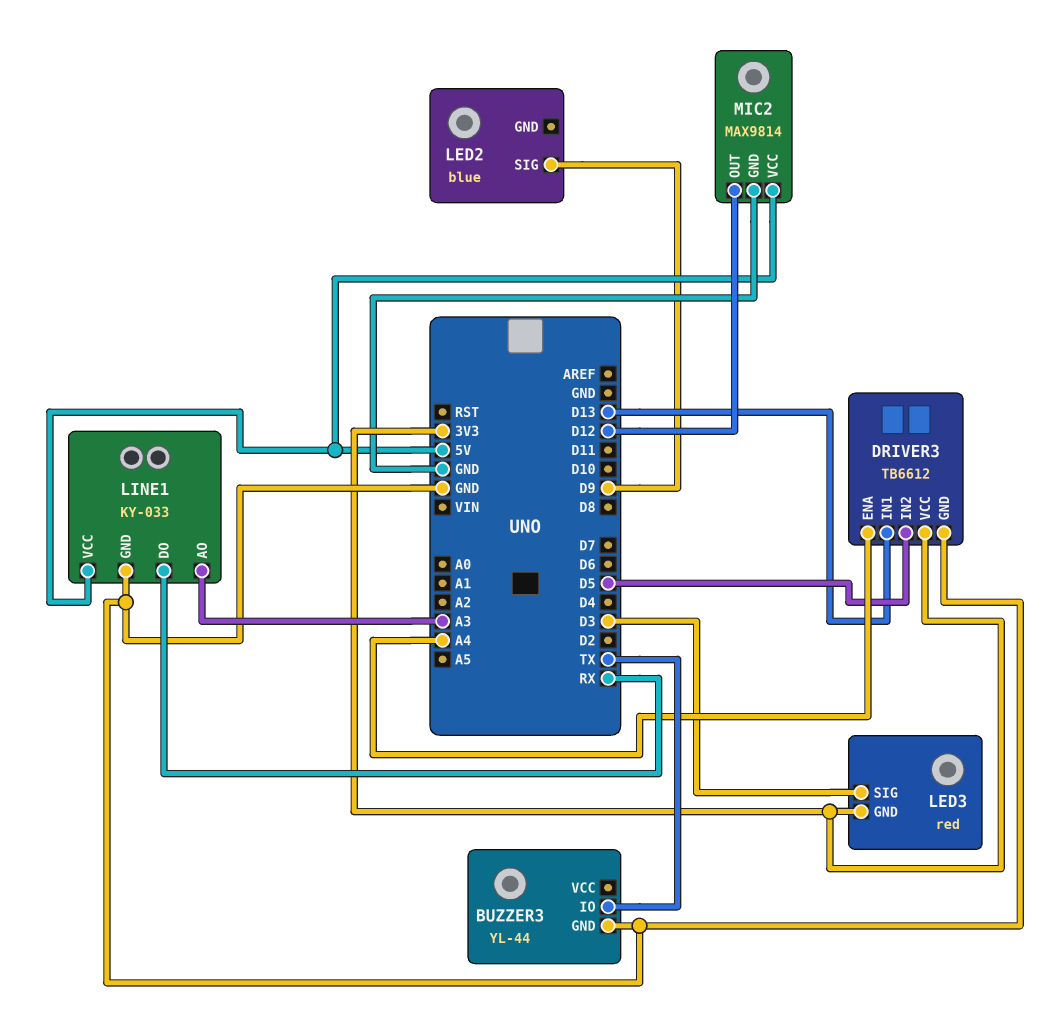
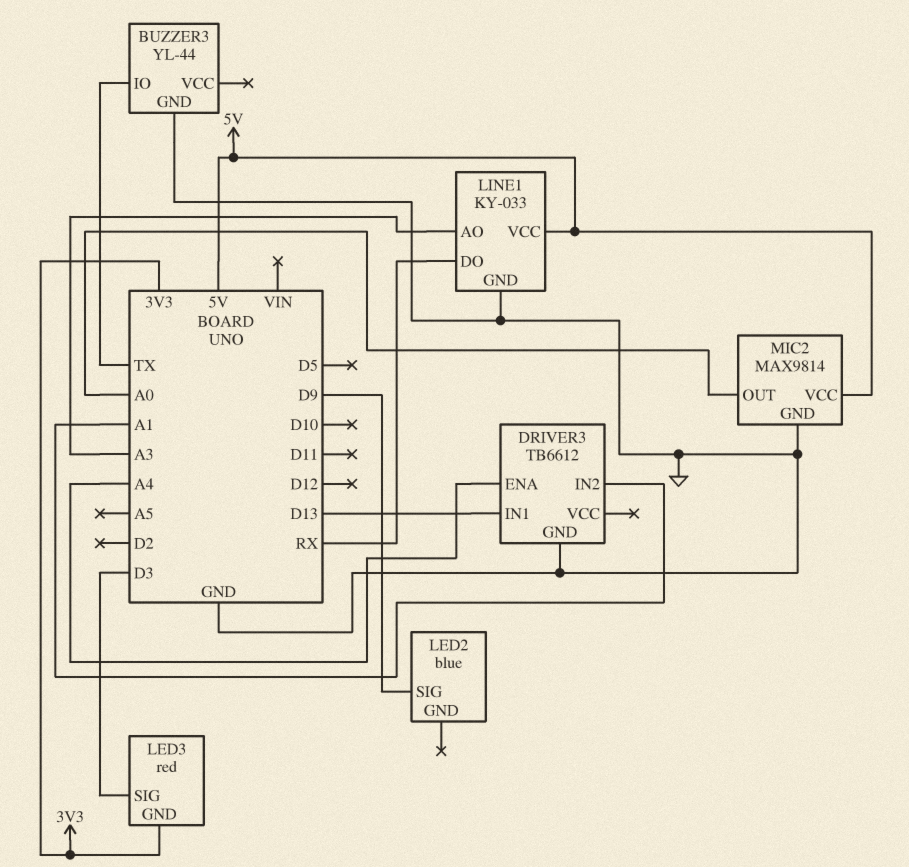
DRIVER3 pin IN2: D5 -> A1
DRIVER3 pin VCC: 3V3 -> none
MIC2 pin OUT: D12 -> A0

